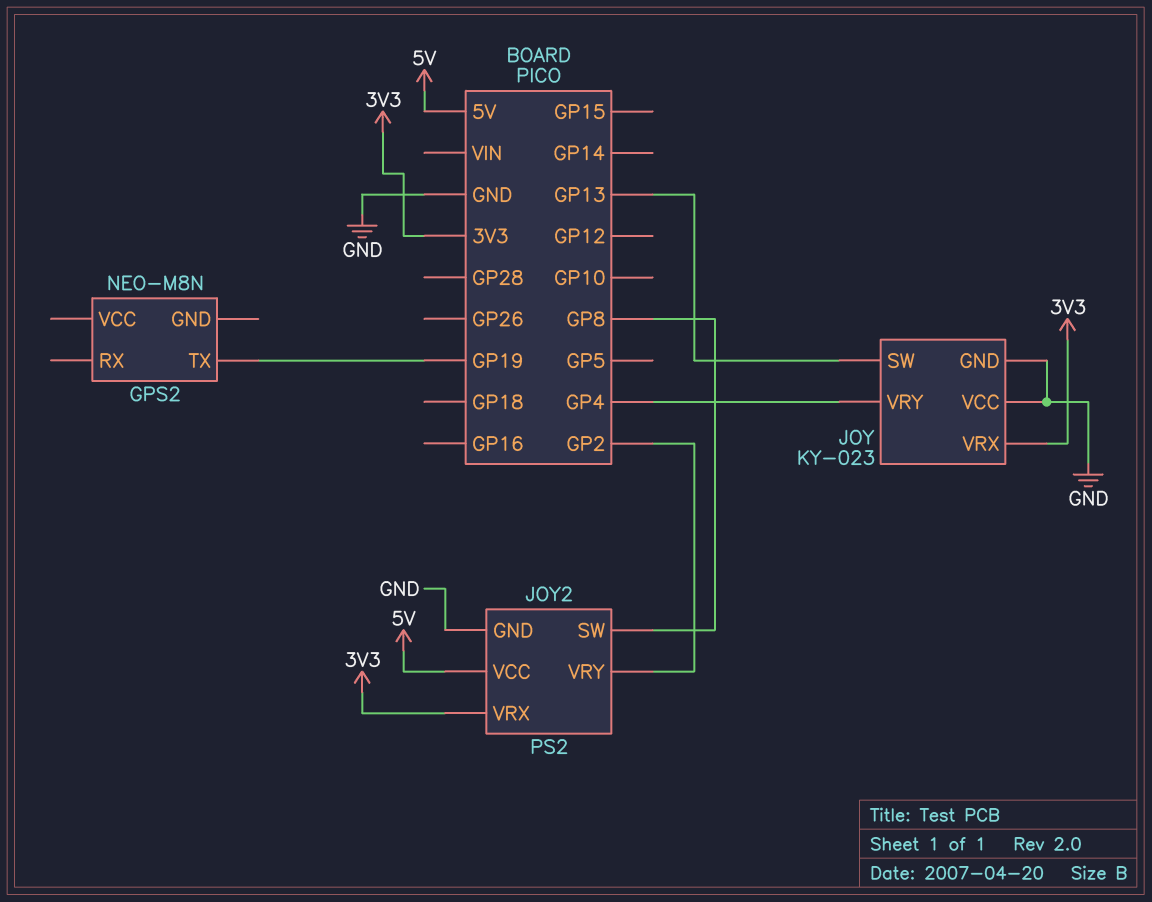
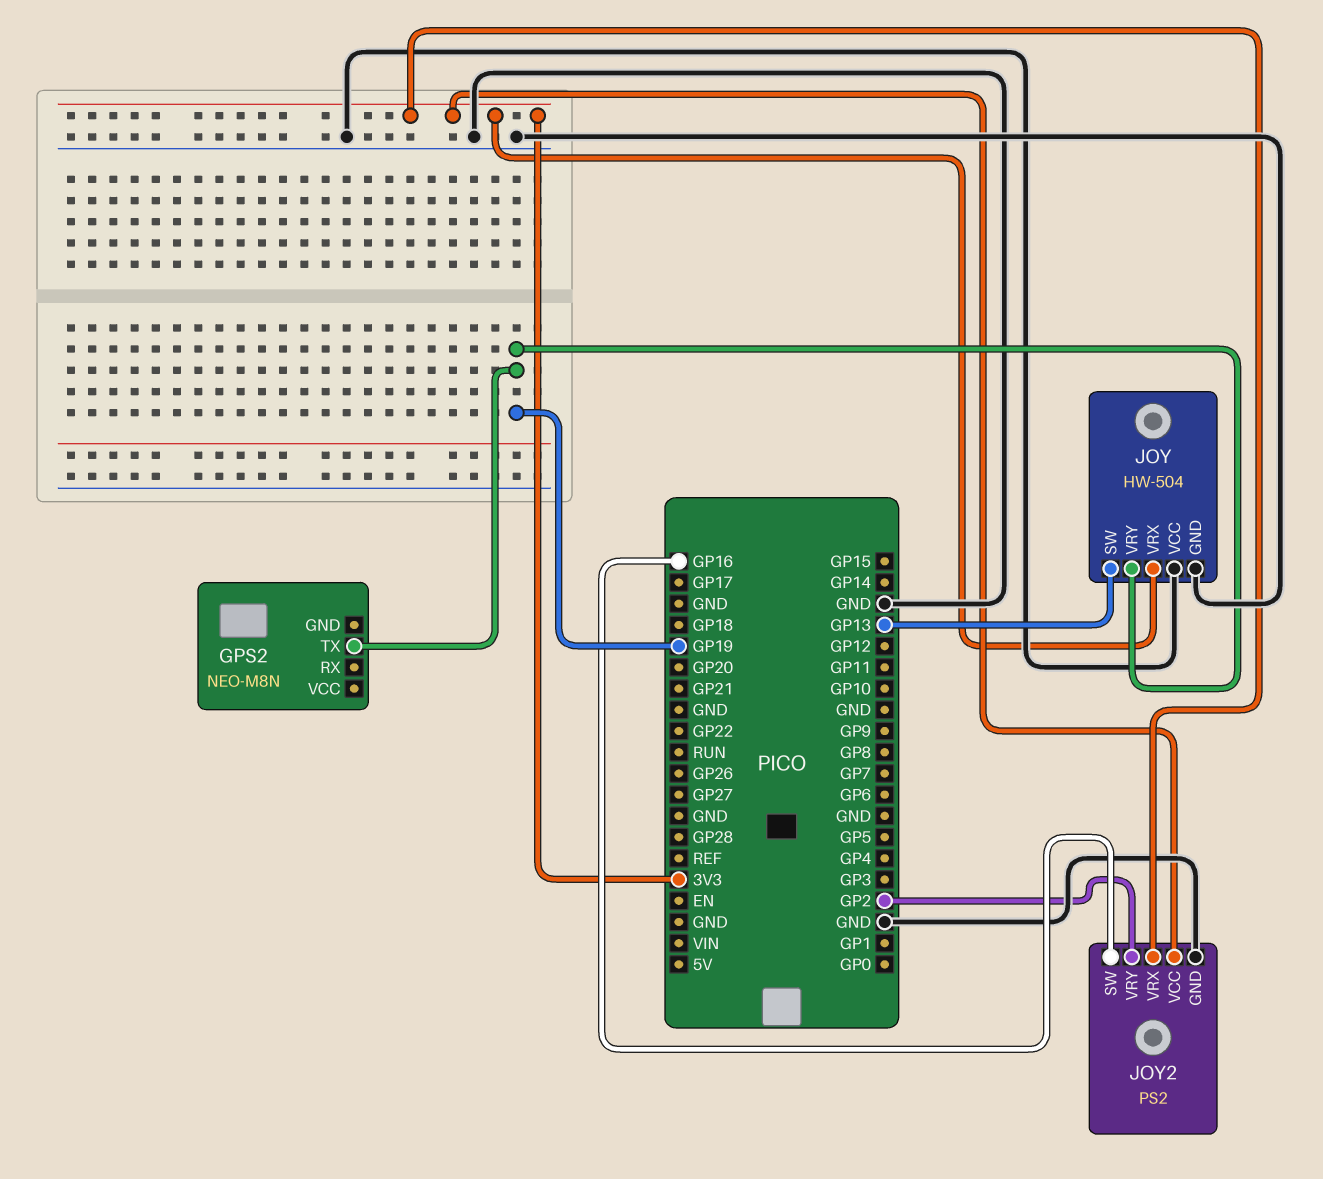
JOY: KY-023 -> HW-504
JOY pin VRY: GP4 -> GP19
JOY2 pin SW: GP8 -> GP16
JOY2 pin VCC: 5V -> 3V3

